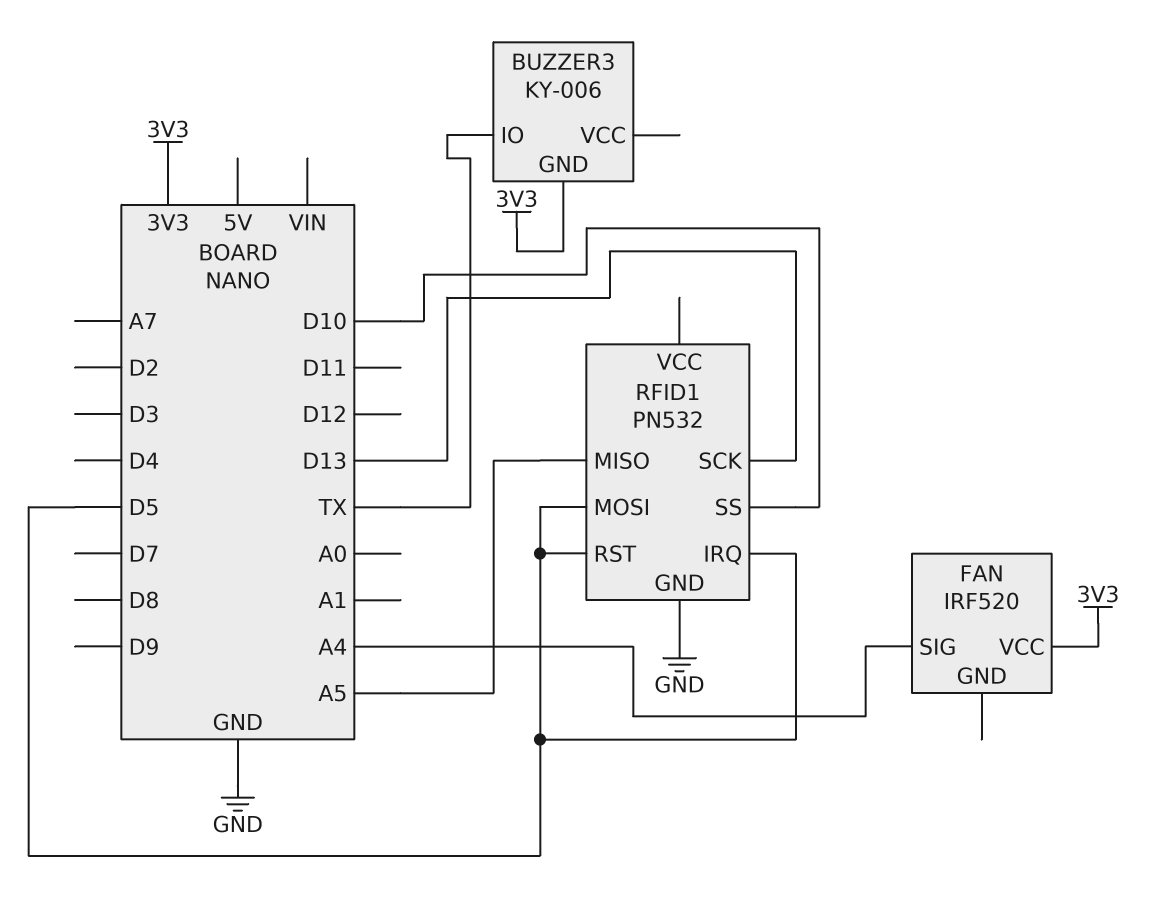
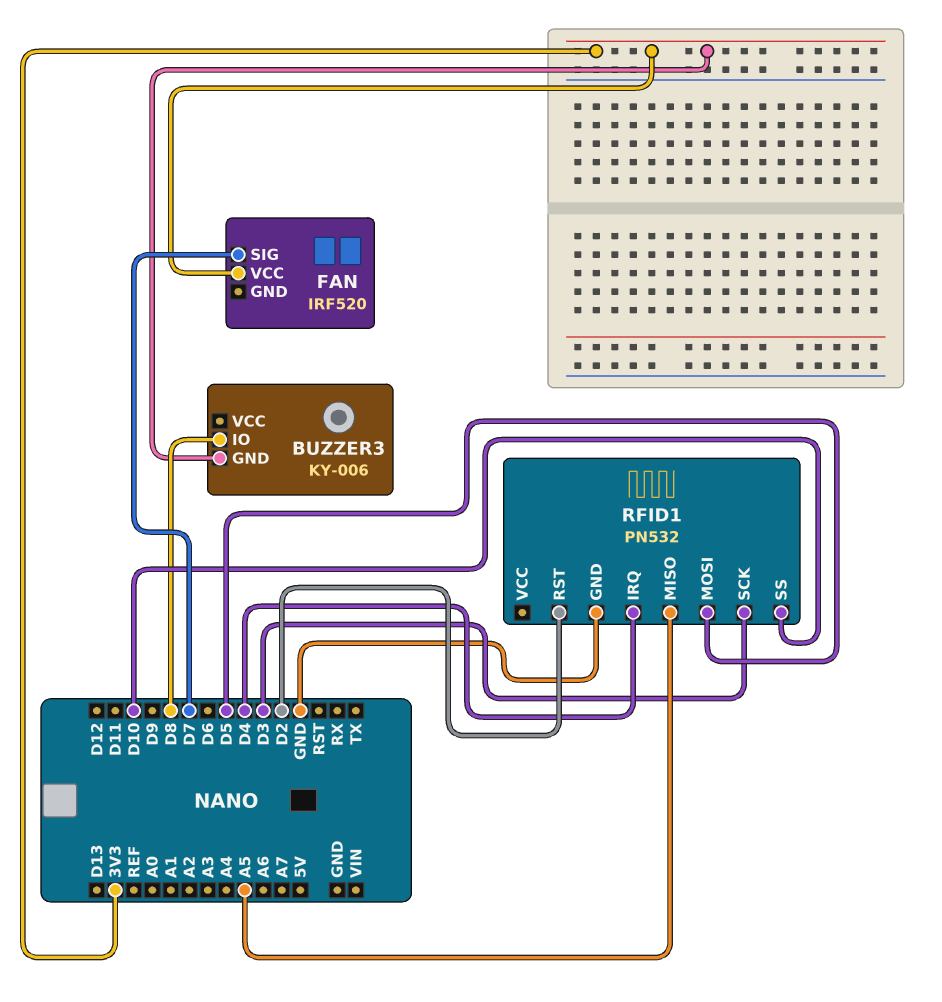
BUZZER3 pin IO: TX -> D8
FAN pin SIG: A4 -> D7
RFID1 pin IRQ: D5 -> D4
RFID1 pin RST: D5 -> D2
RFID1 pin SCK: D13 -> D3

